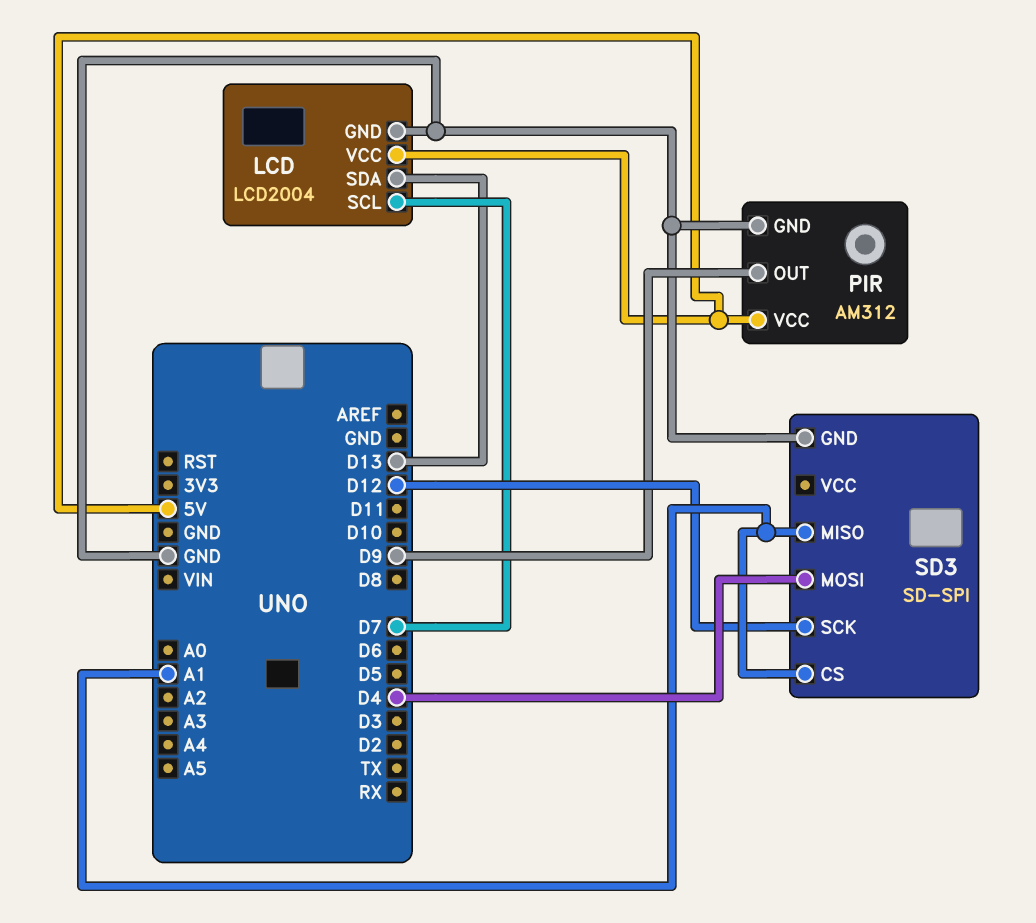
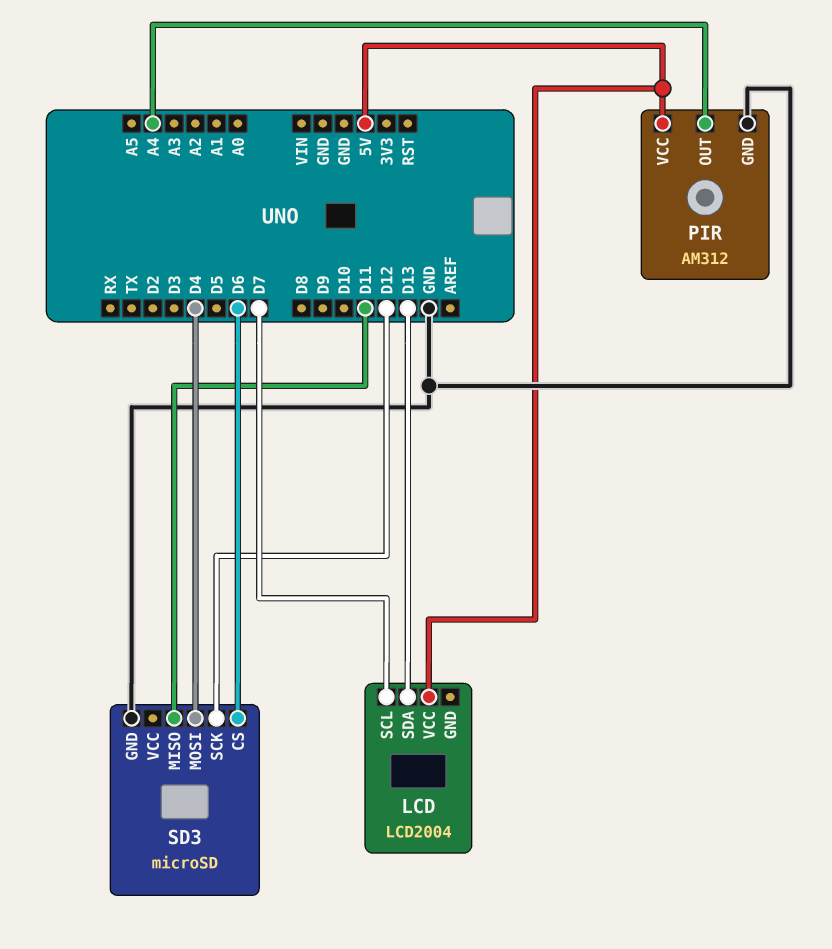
LCD pin GND: GND -> none
PIR pin OUT: D9 -> A4
SD3: SD-SPI -> microSD
SD3 pin CS: A1 -> D6
SD3 pin MISO: A1 -> D11

